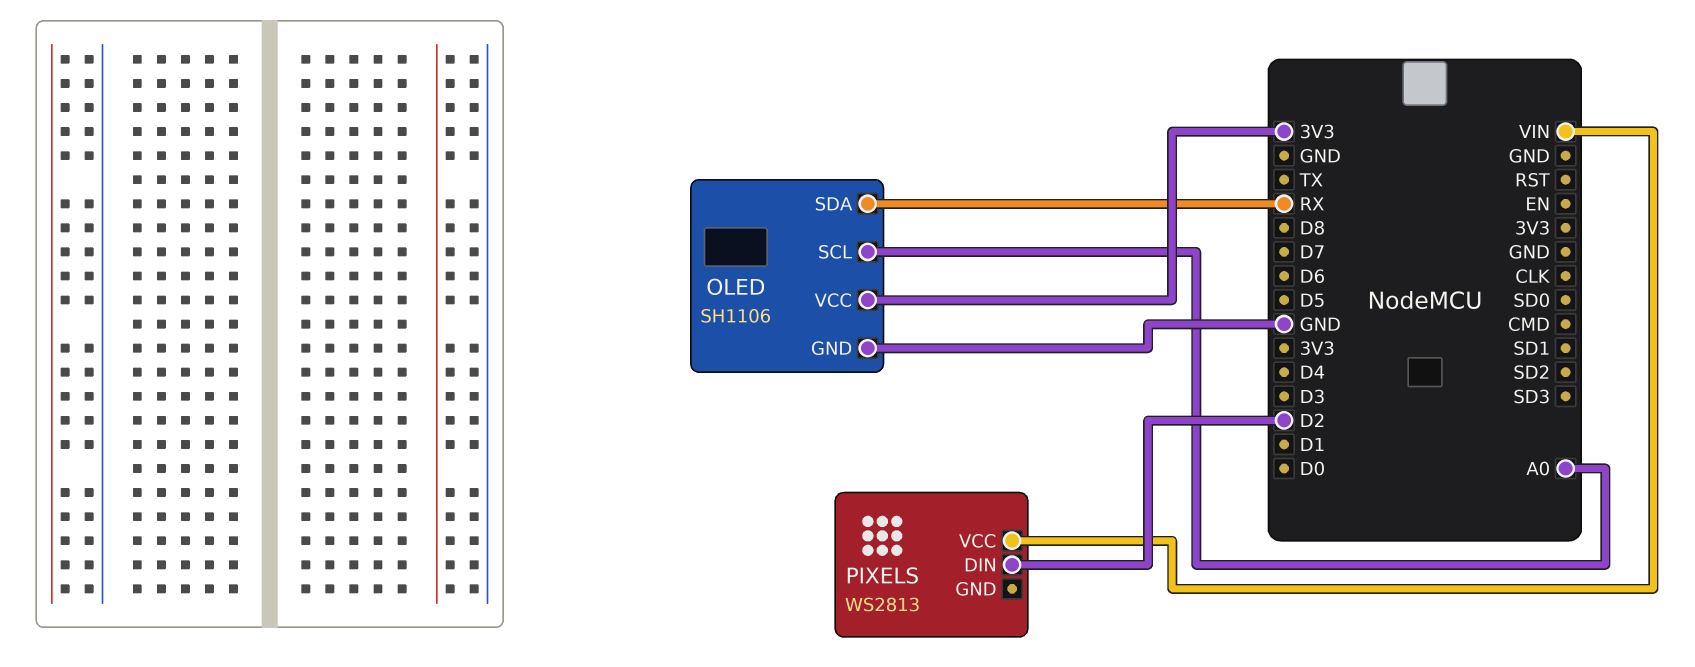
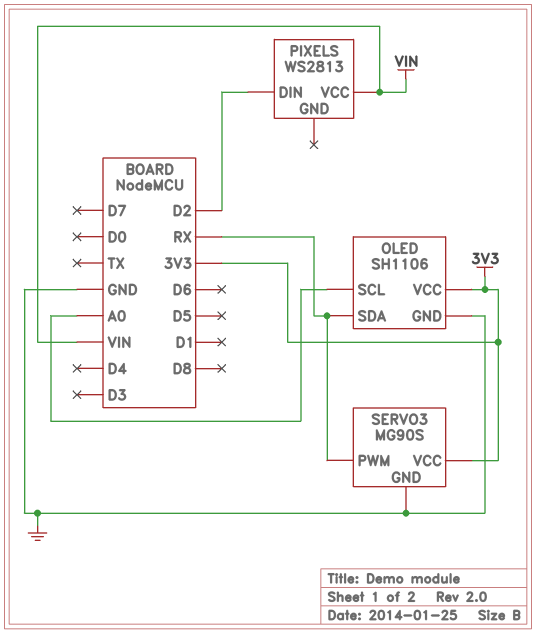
SERVO3: none -> MG90S
SERVO3 pin GND: none -> GND
SERVO3 pin PWM: none -> RX
SERVO3 pin VCC: none -> 3V3

